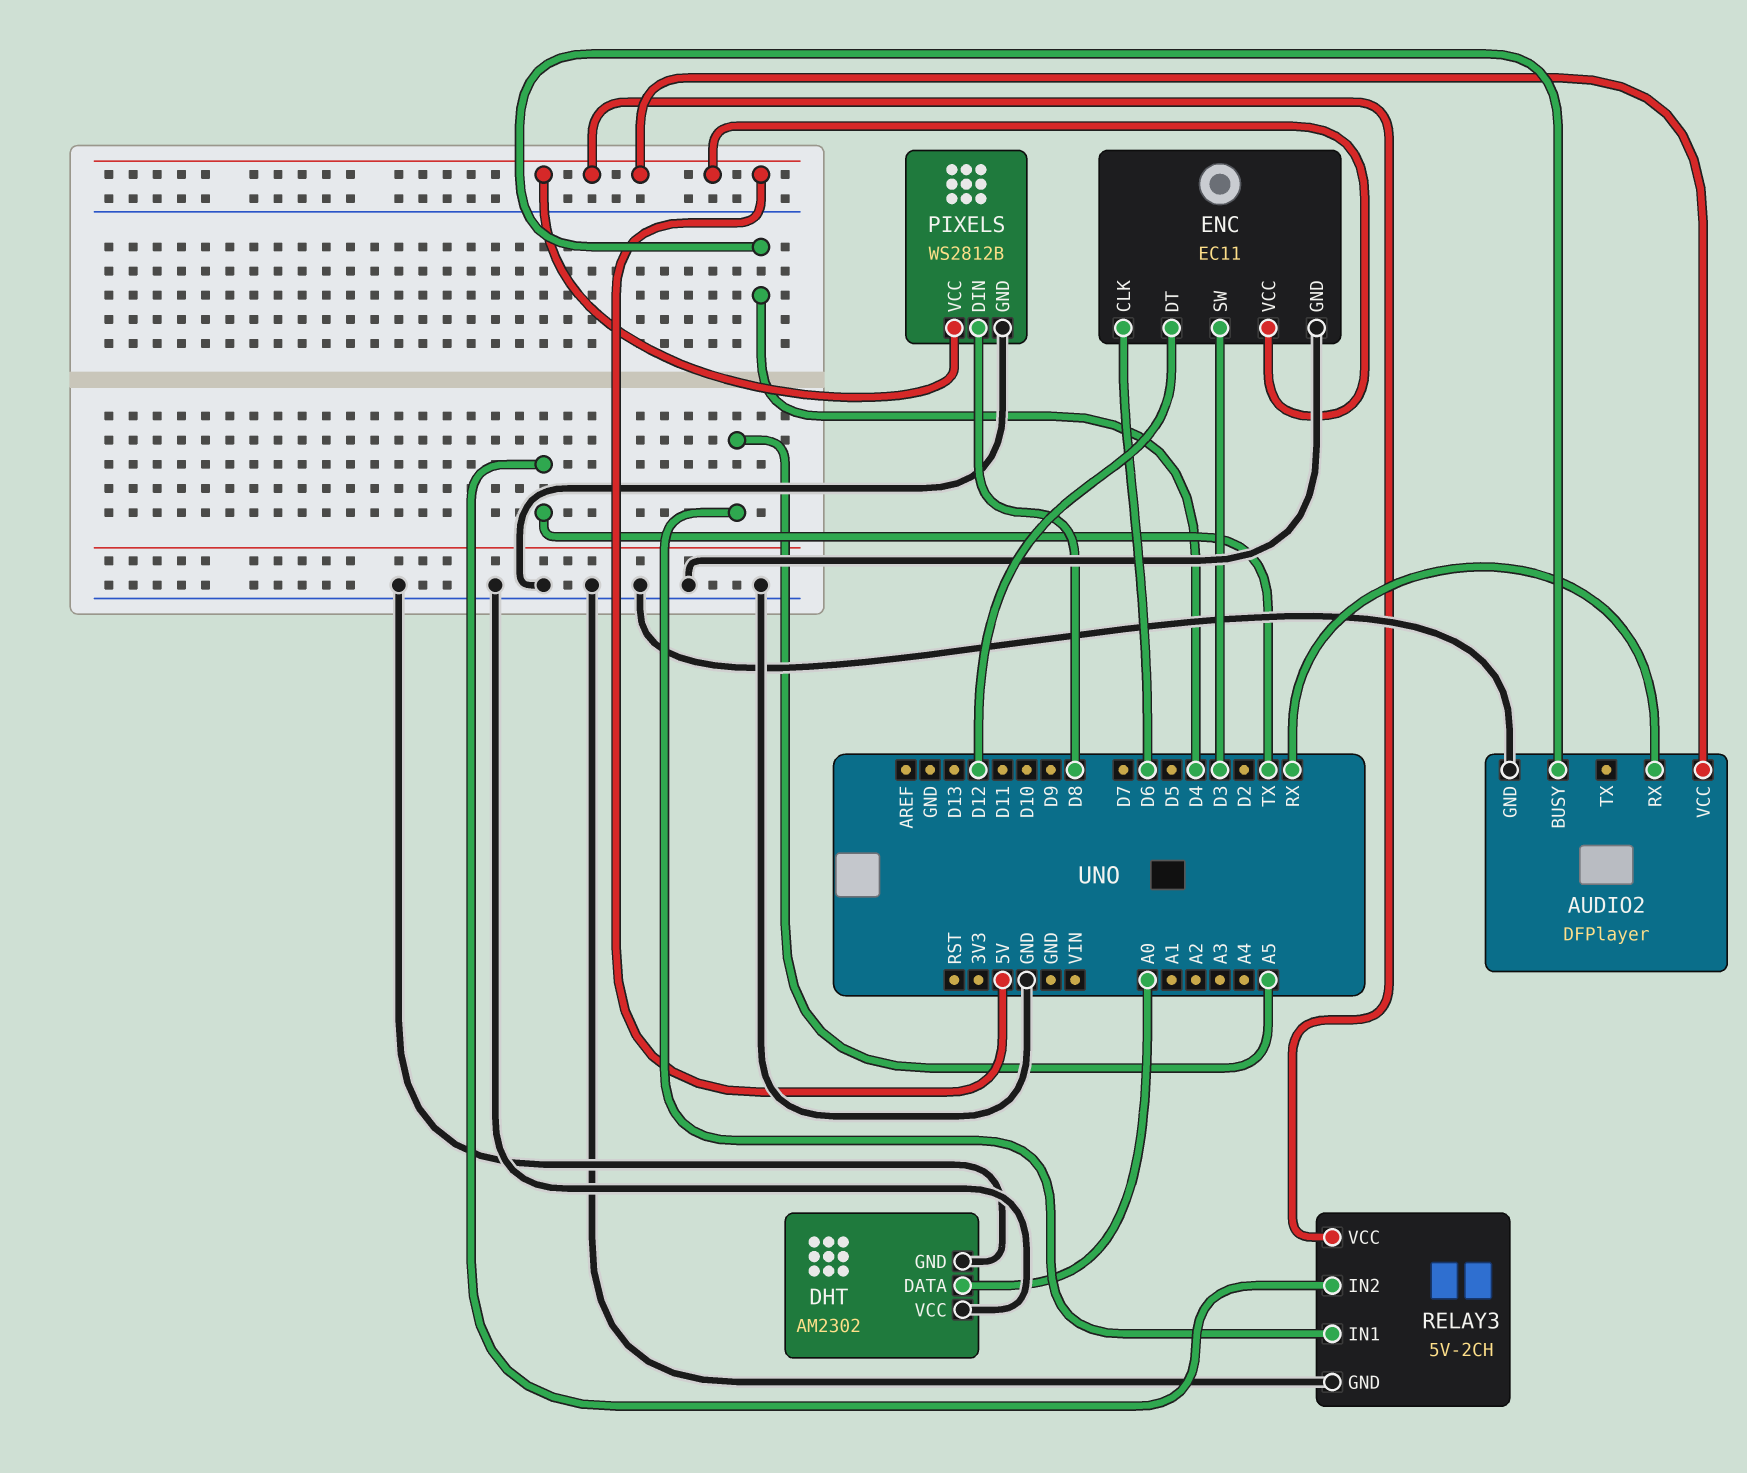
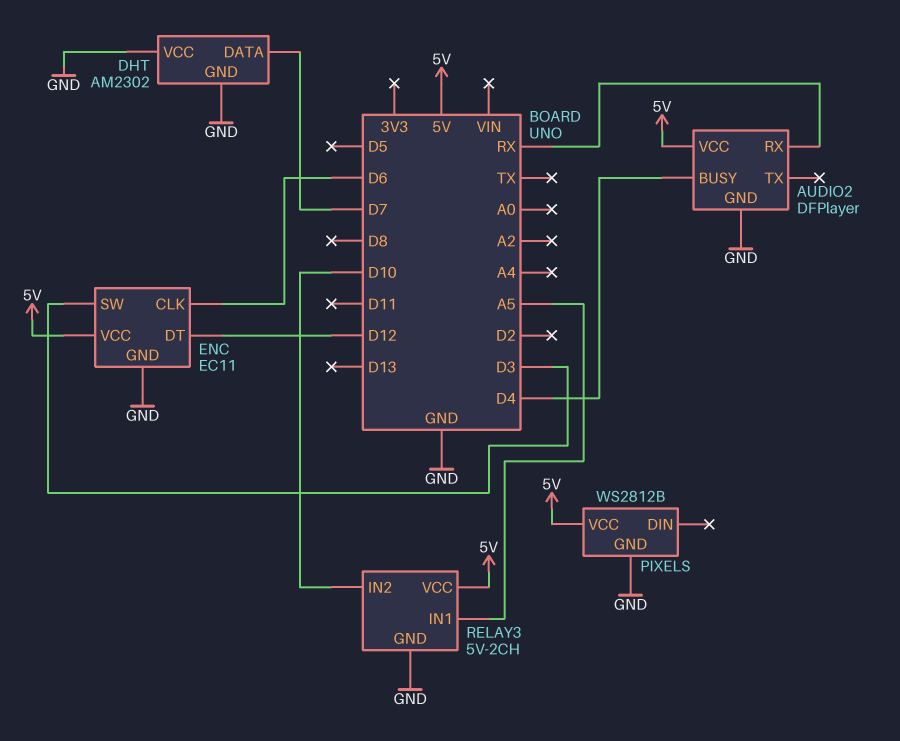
DHT pin DATA: A0 -> D7
PIXELS pin DIN: D8 -> none
RELAY3 pin IN2: TX -> D10

